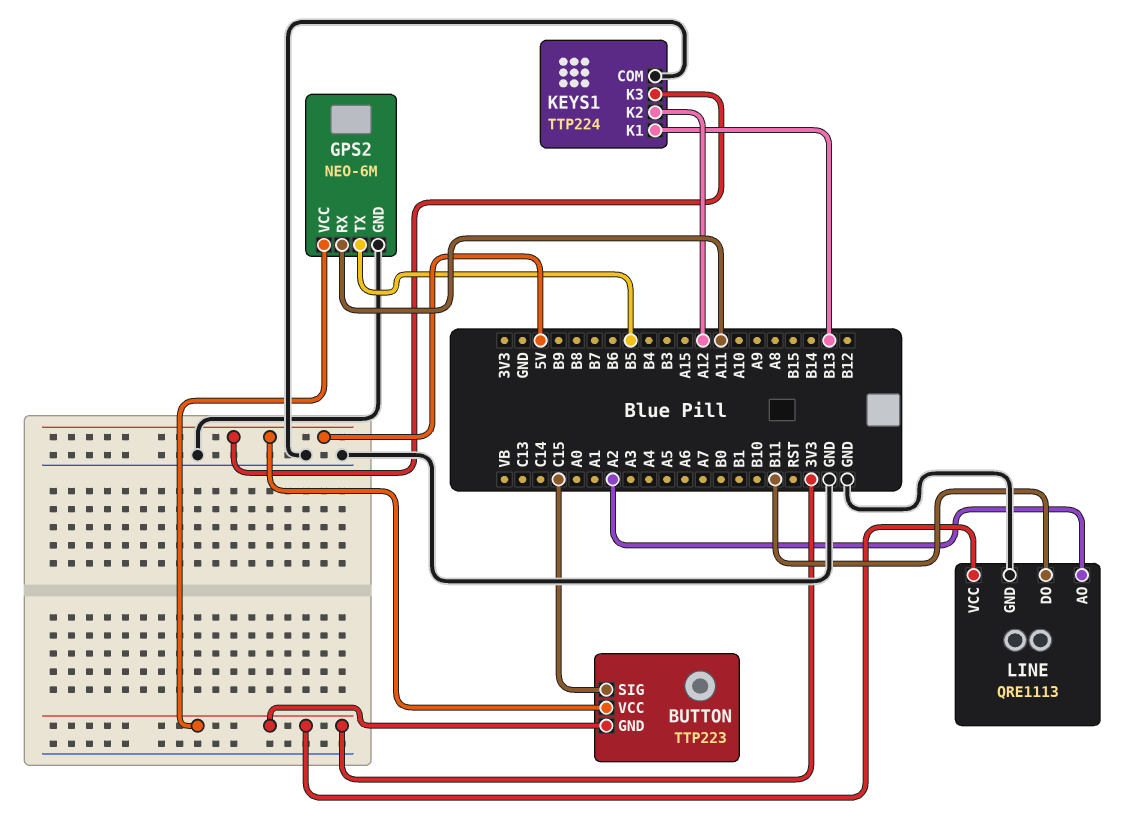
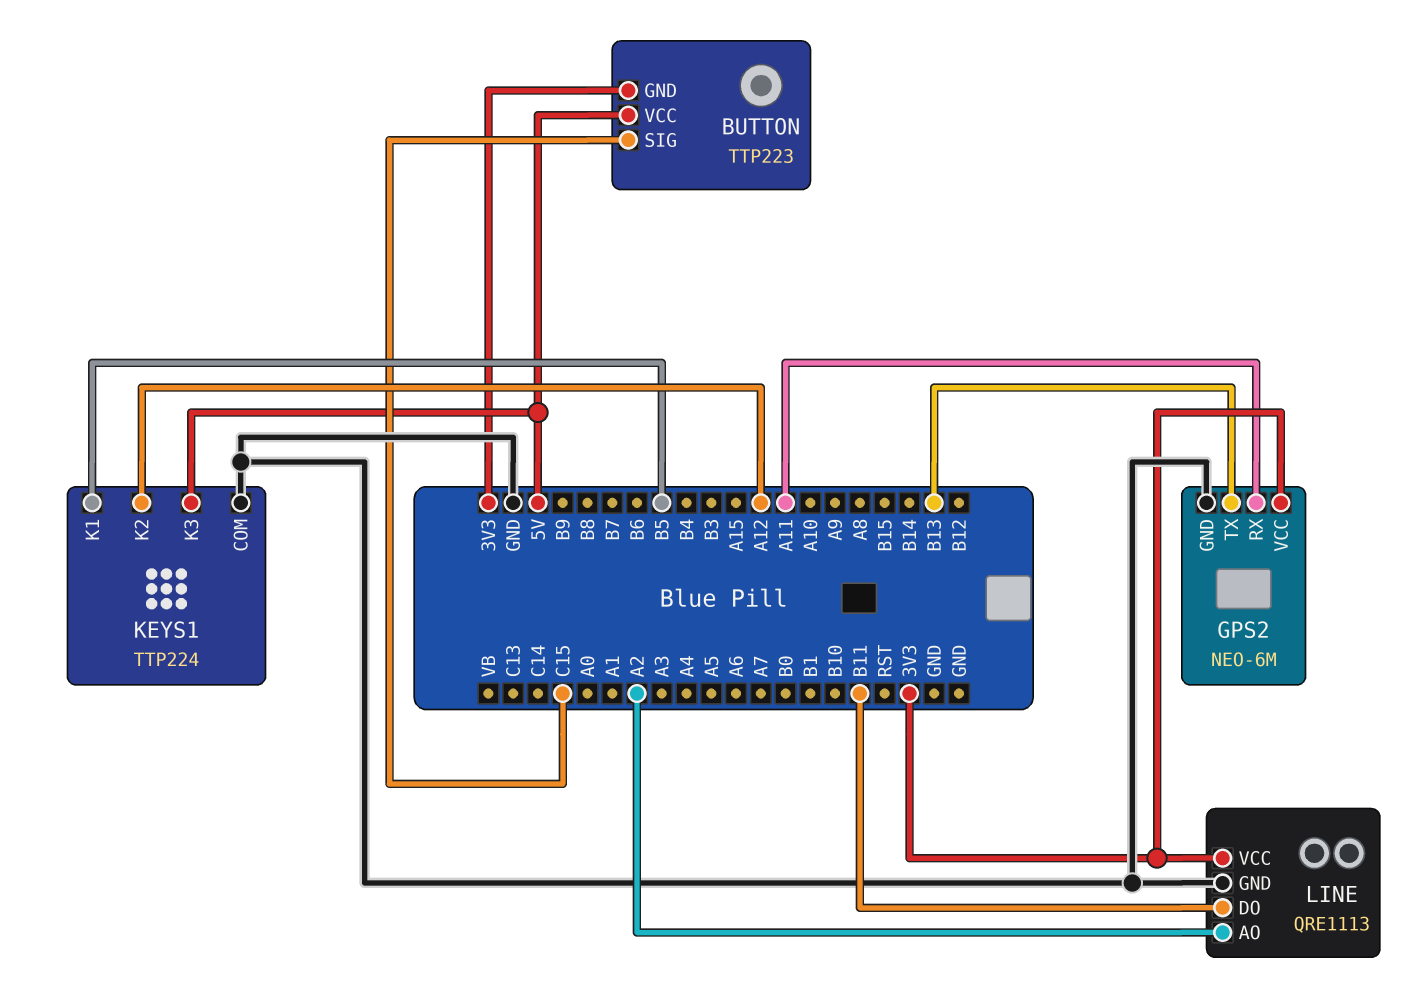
GPS2 pin TX: B5 -> B13
KEYS1 pin K1: B13 -> B5

